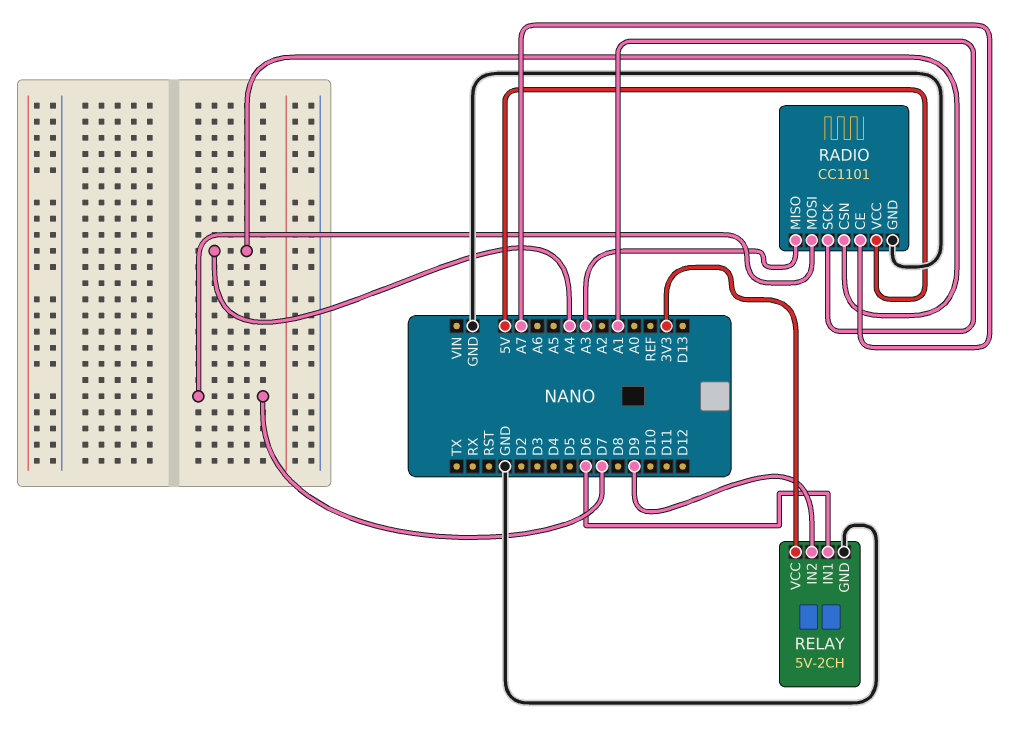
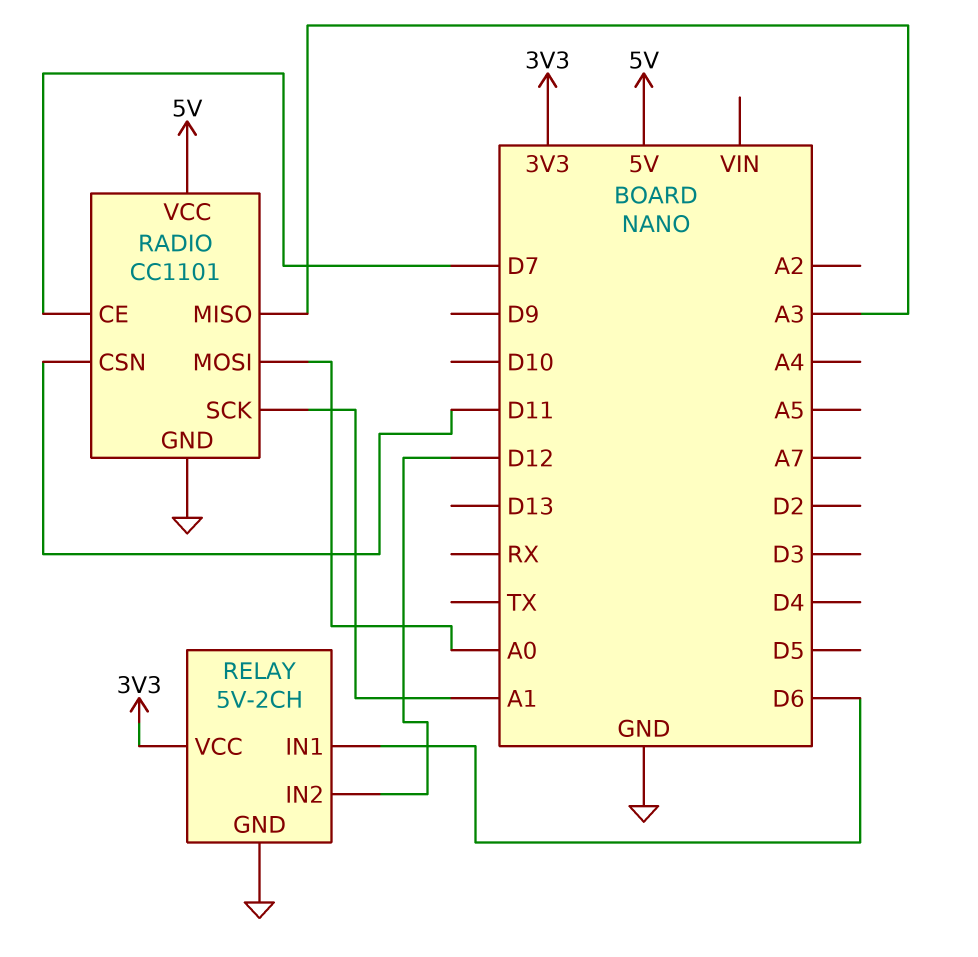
RADIO pin CE: A7 -> D7
RADIO pin CSN: A4 -> D11
RADIO pin MOSI: D7 -> A0
RELAY pin IN2: D9 -> D12

